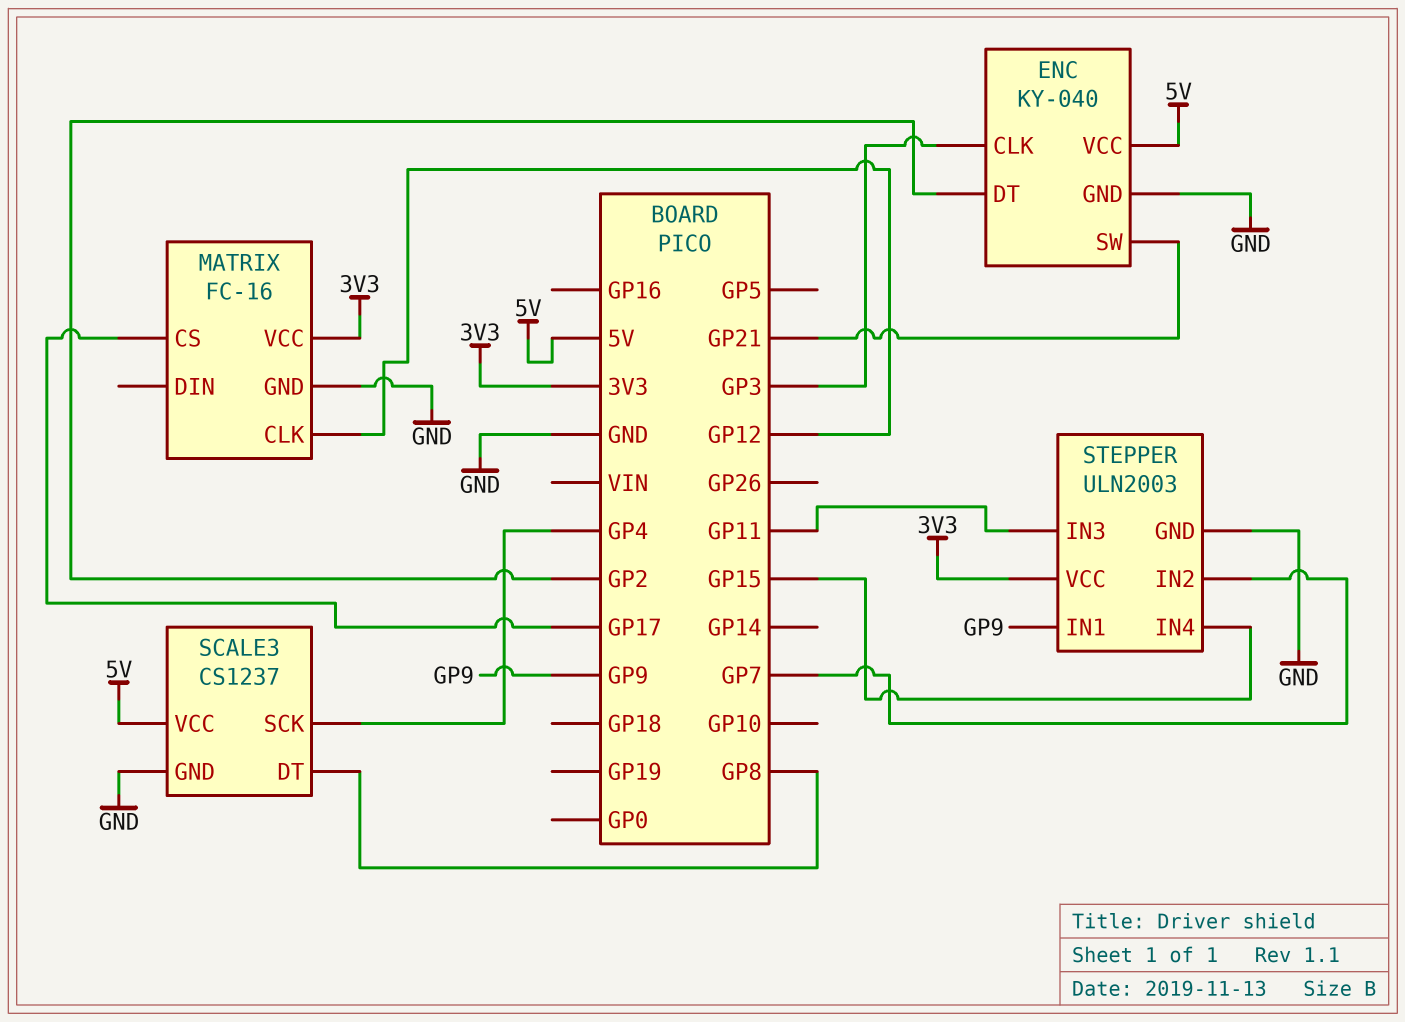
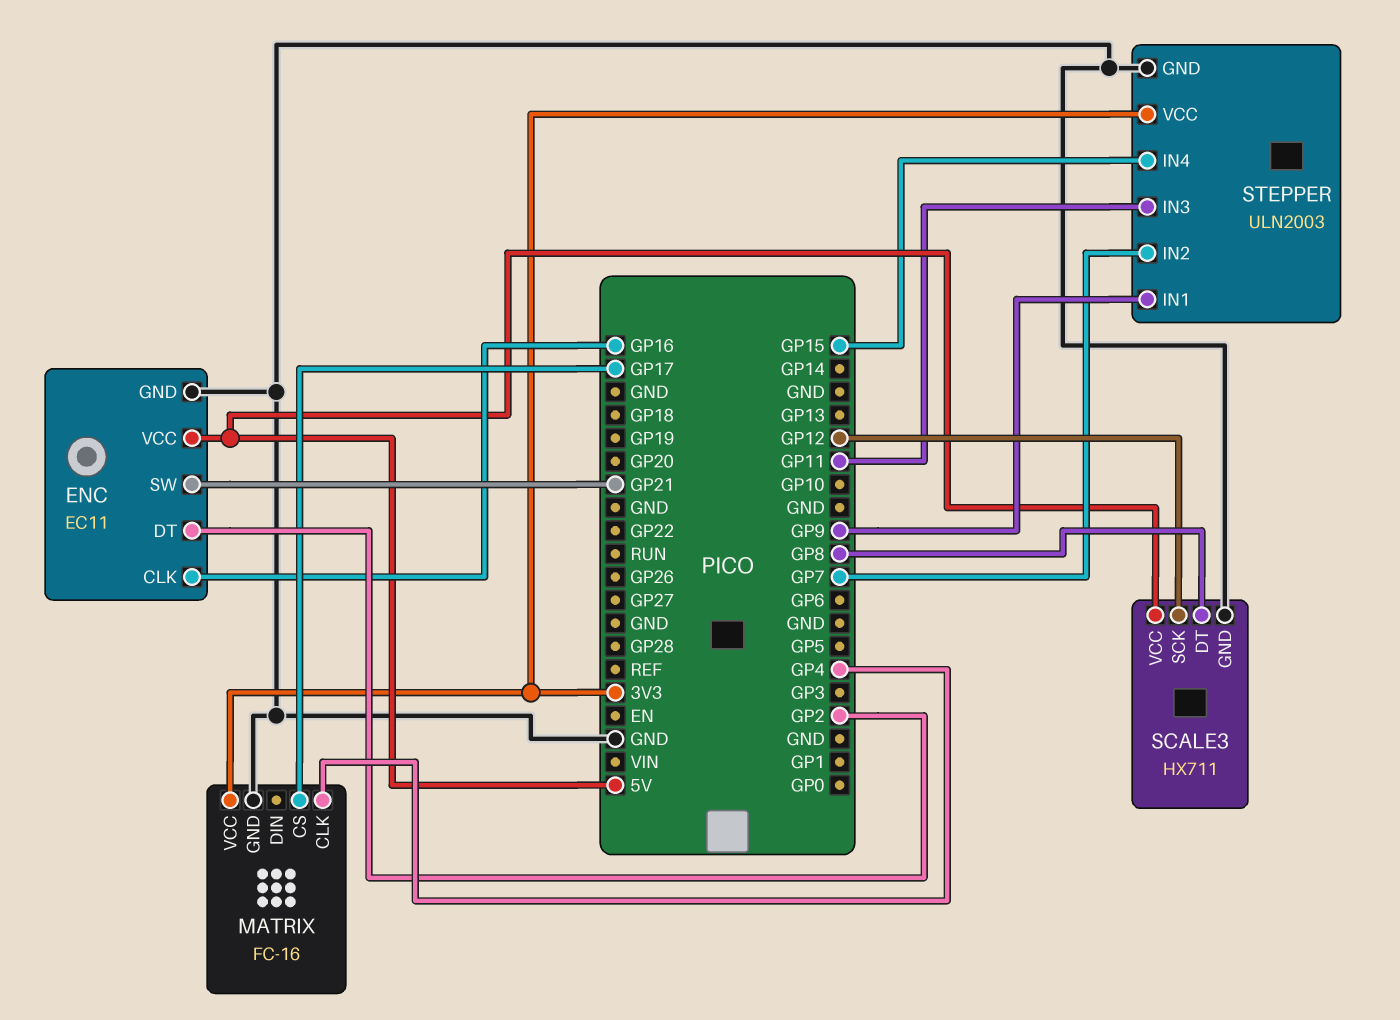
ENC: KY-040 -> EC11
ENC pin CLK: GP3 -> GP16
MATRIX pin CLK: GP12 -> GP4
SCALE3: CS1237 -> HX711
SCALE3 pin SCK: GP4 -> GP12

